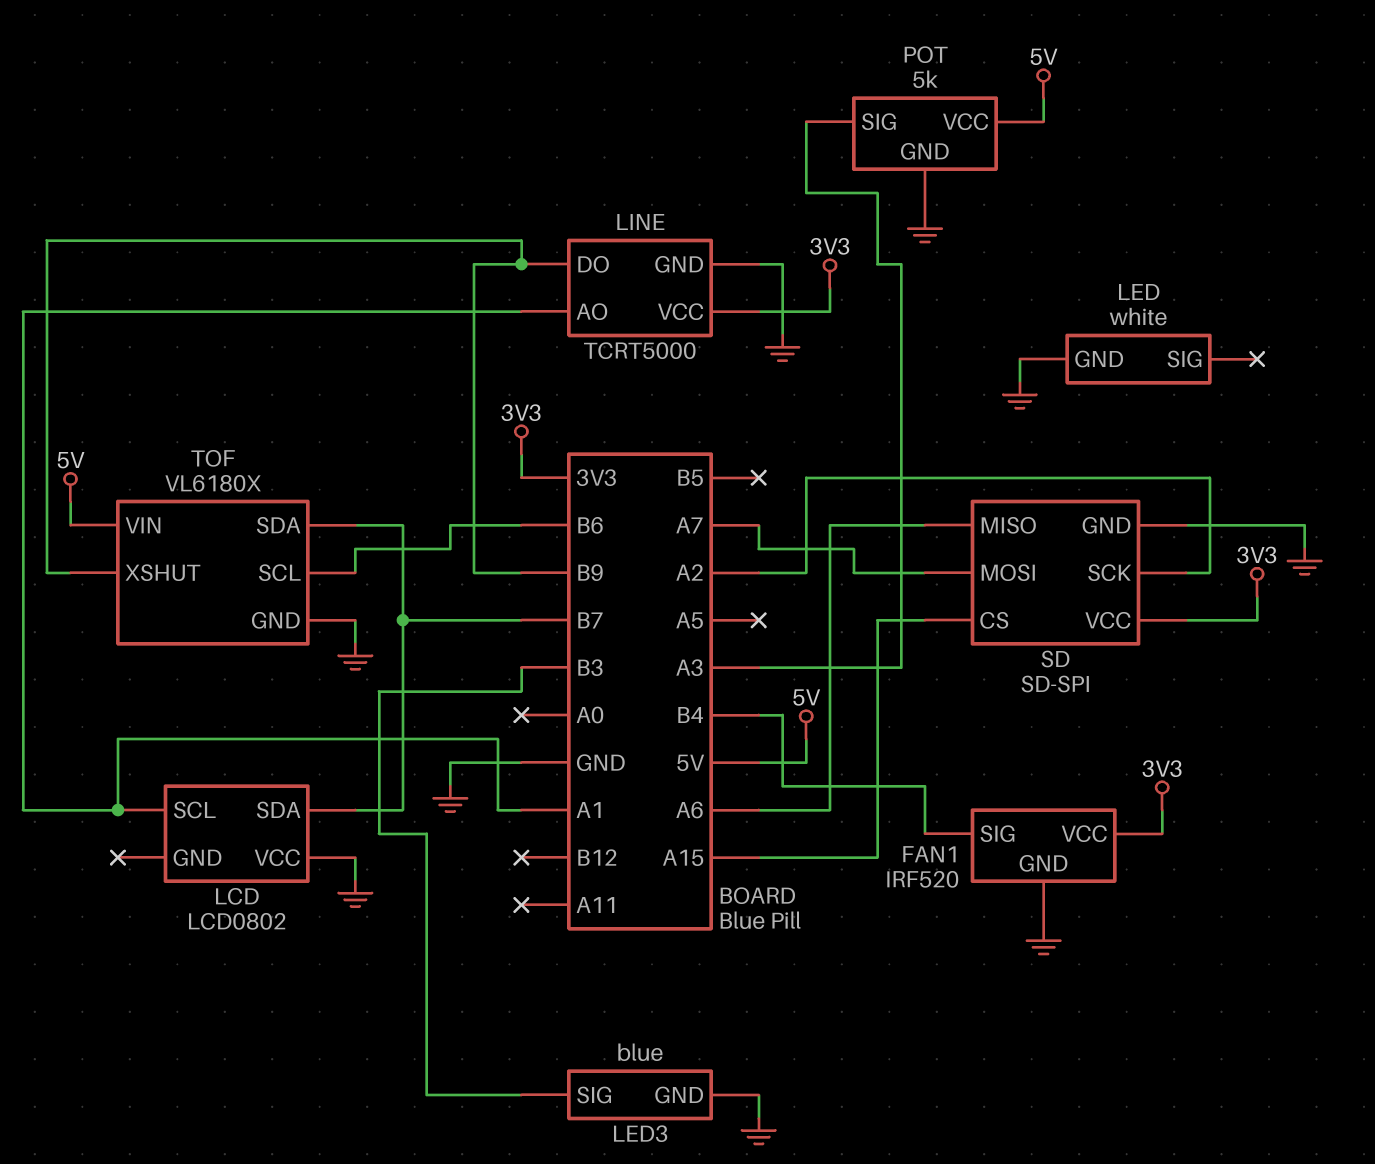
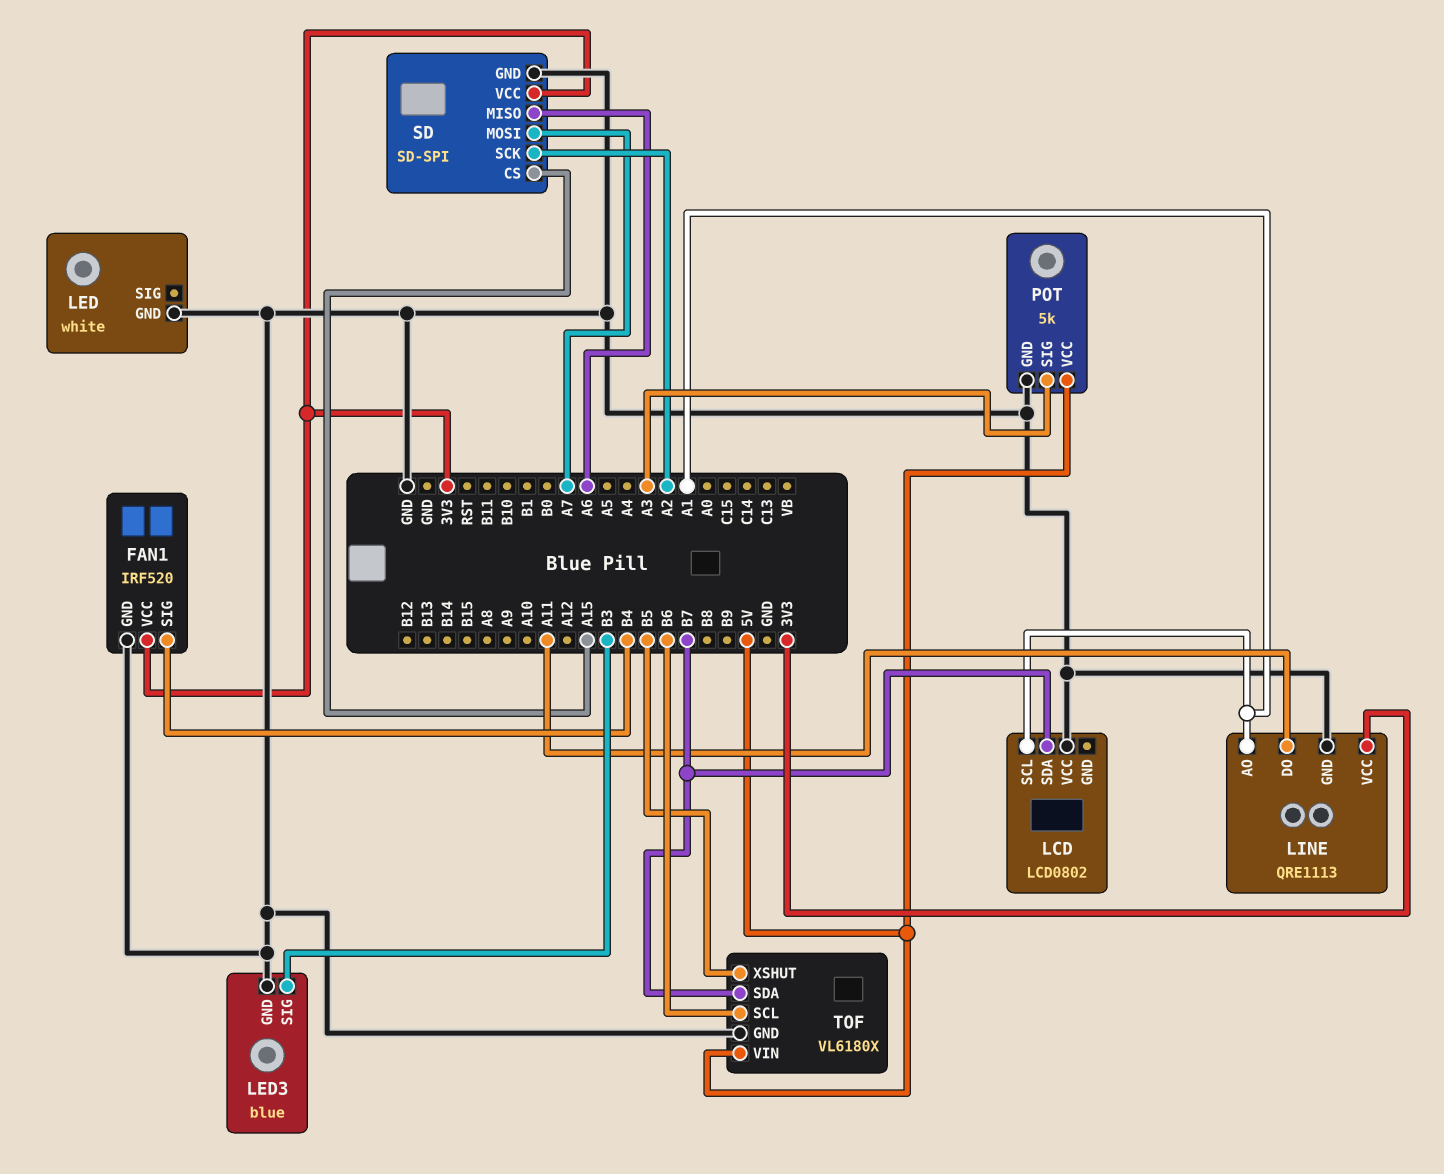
LINE: TCRT5000 -> QRE1113
LINE pin DO: B9 -> A11
TOF pin XSHUT: B9 -> B5

